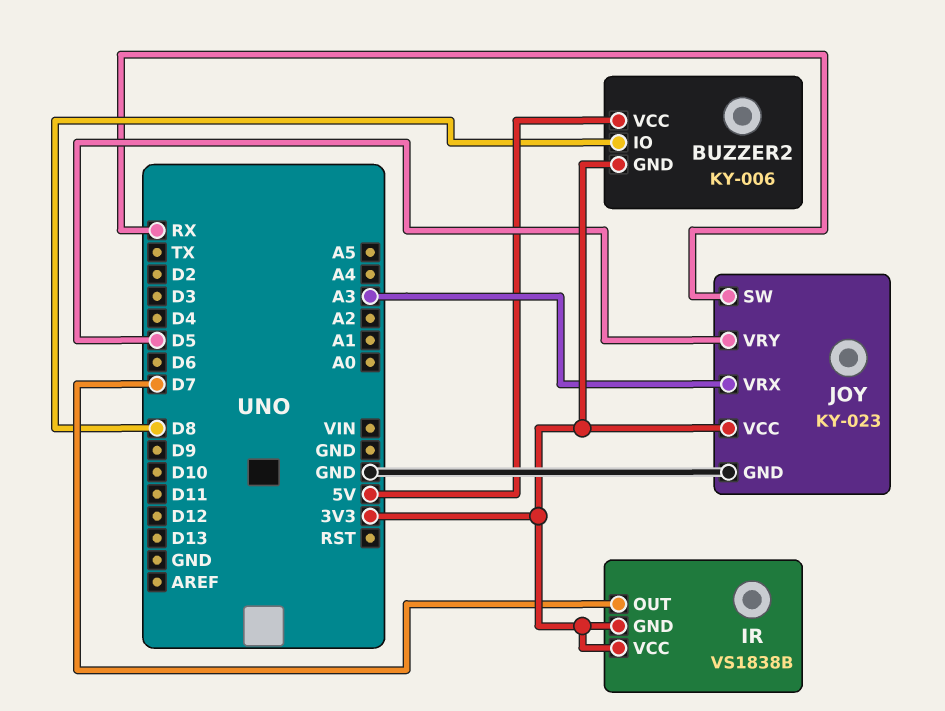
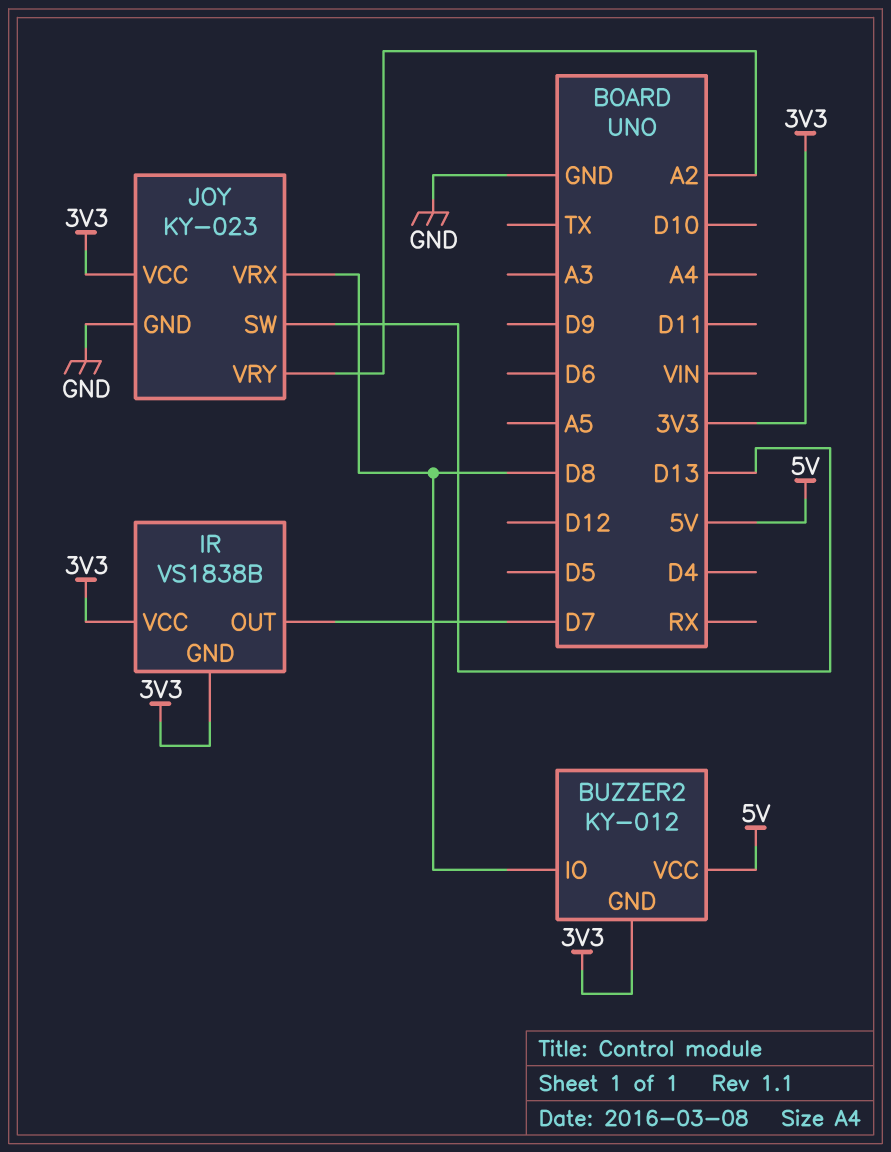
BUZZER2: KY-006 -> KY-012
JOY pin SW: RX -> D13
JOY pin VRX: A3 -> D8
JOY pin VRY: D5 -> A2

